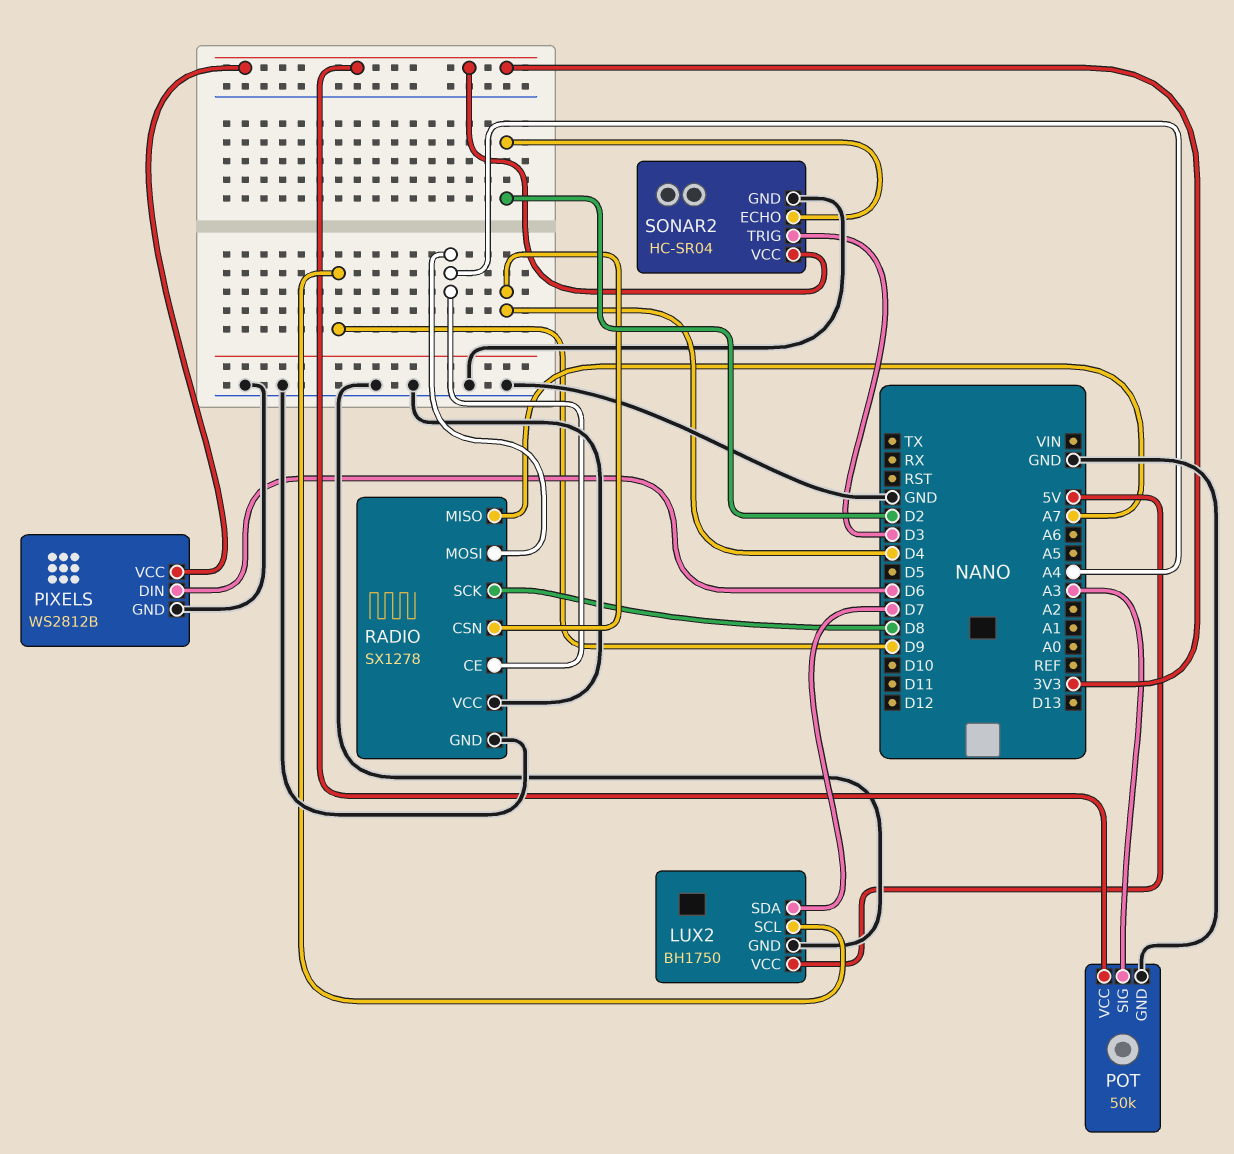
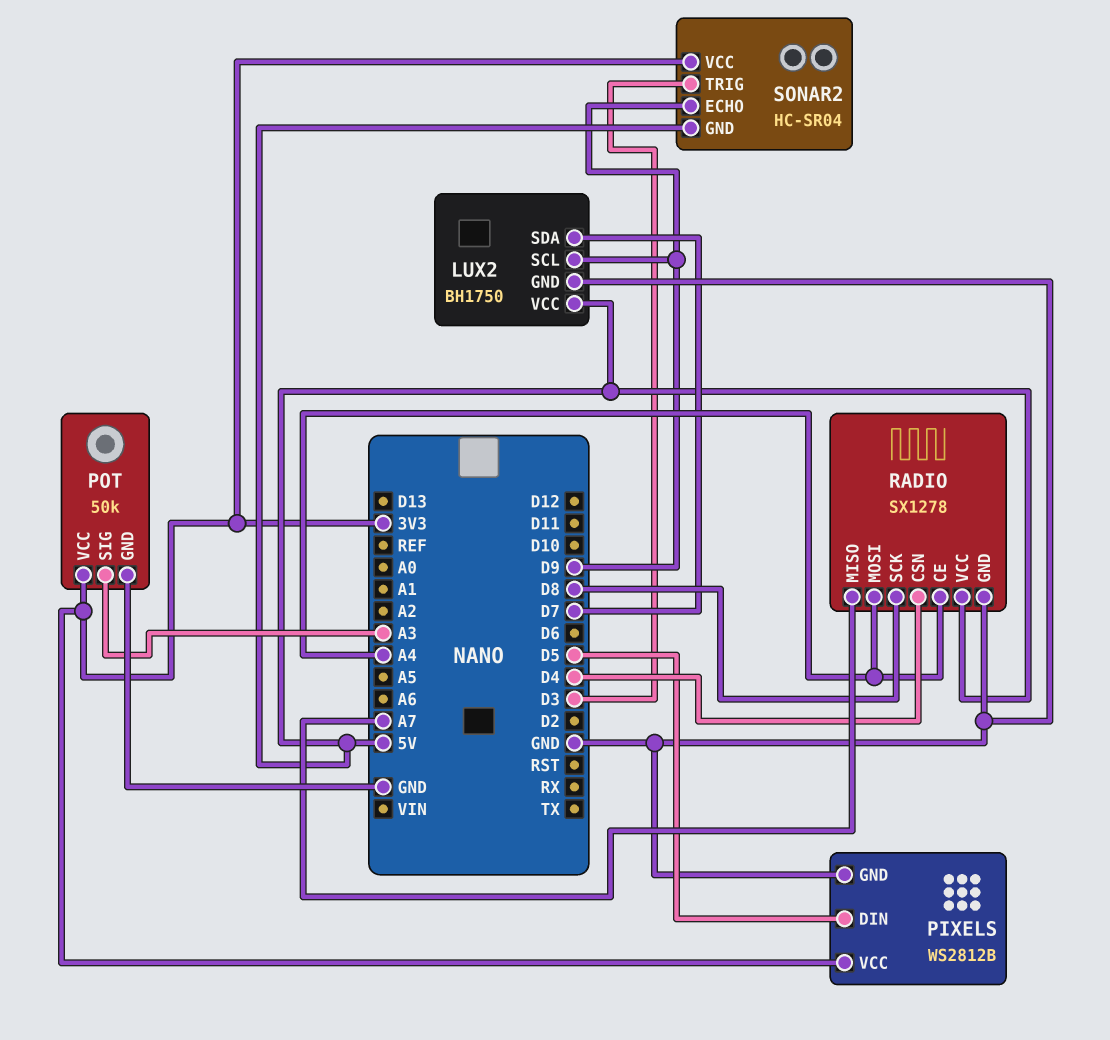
PIXELS pin DIN: D6 -> D5
RADIO pin VCC: GND -> 5V
SONAR2 pin ECHO: D2 -> D9
SONAR2 pin GND: GND -> 5V

